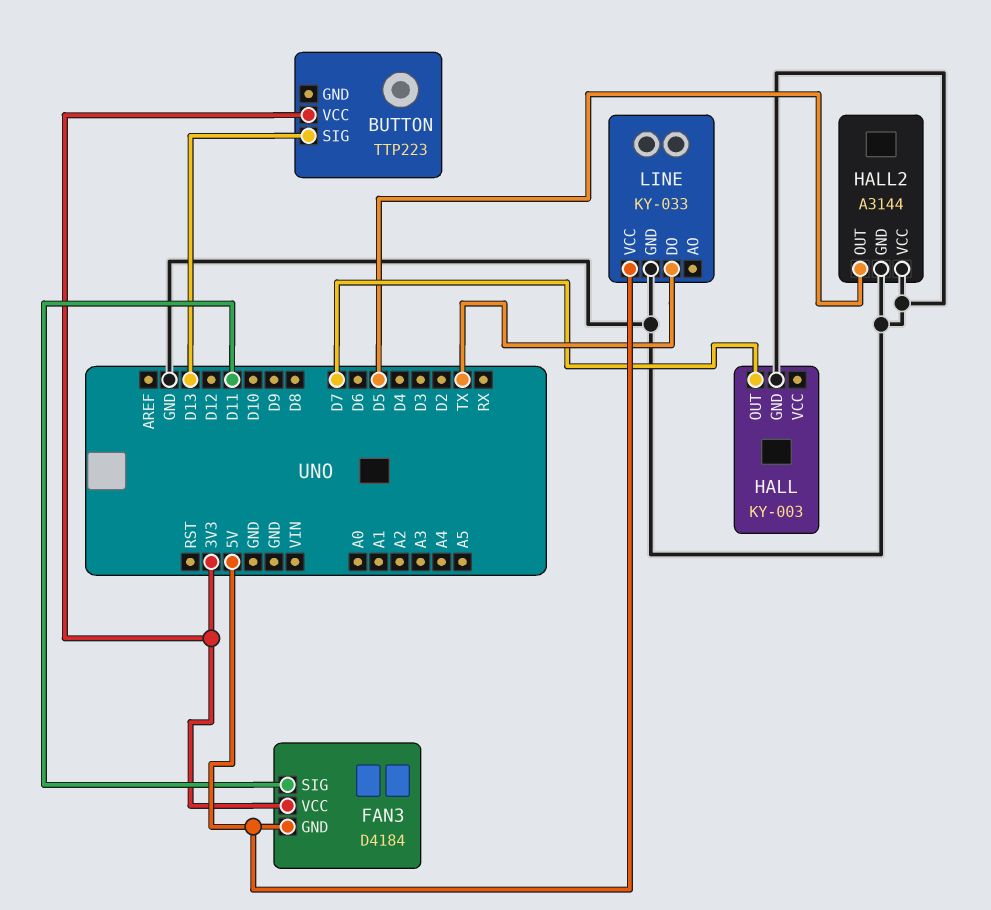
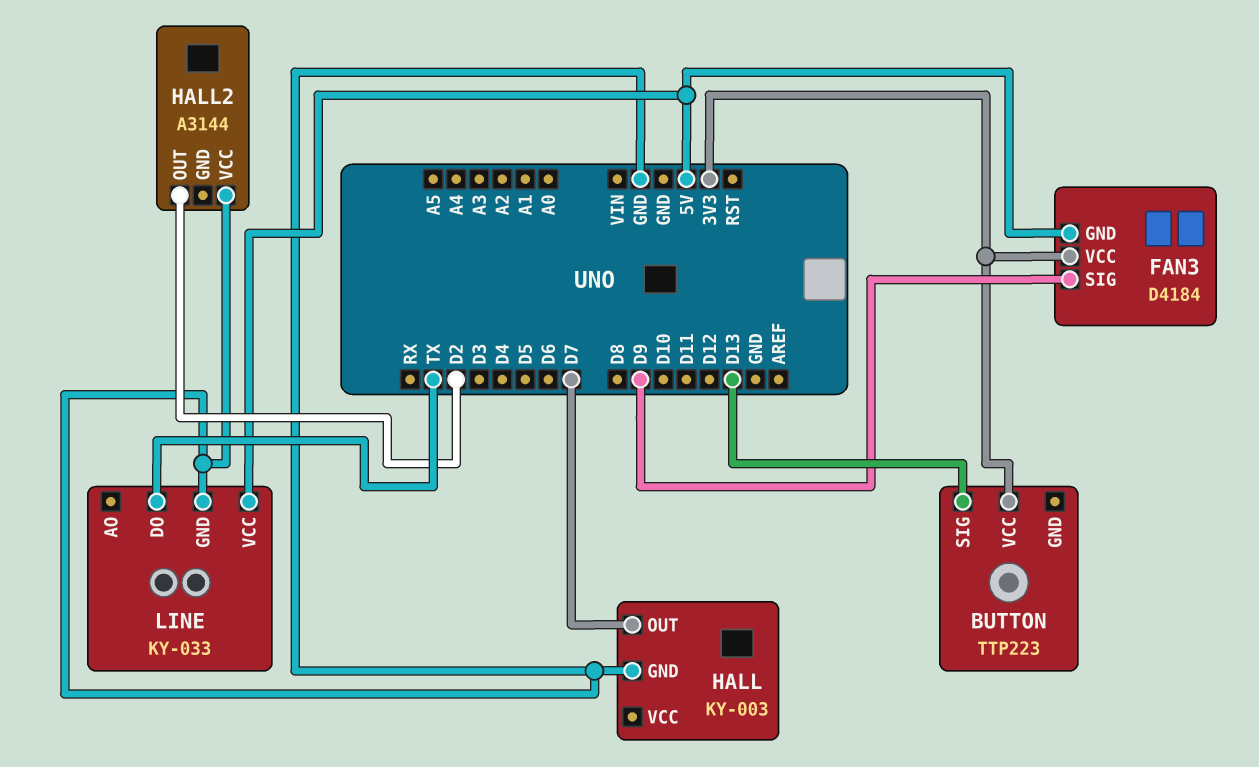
FAN3 pin SIG: D11 -> D9
HALL2 pin GND: GND -> none
HALL2 pin OUT: D5 -> D2

